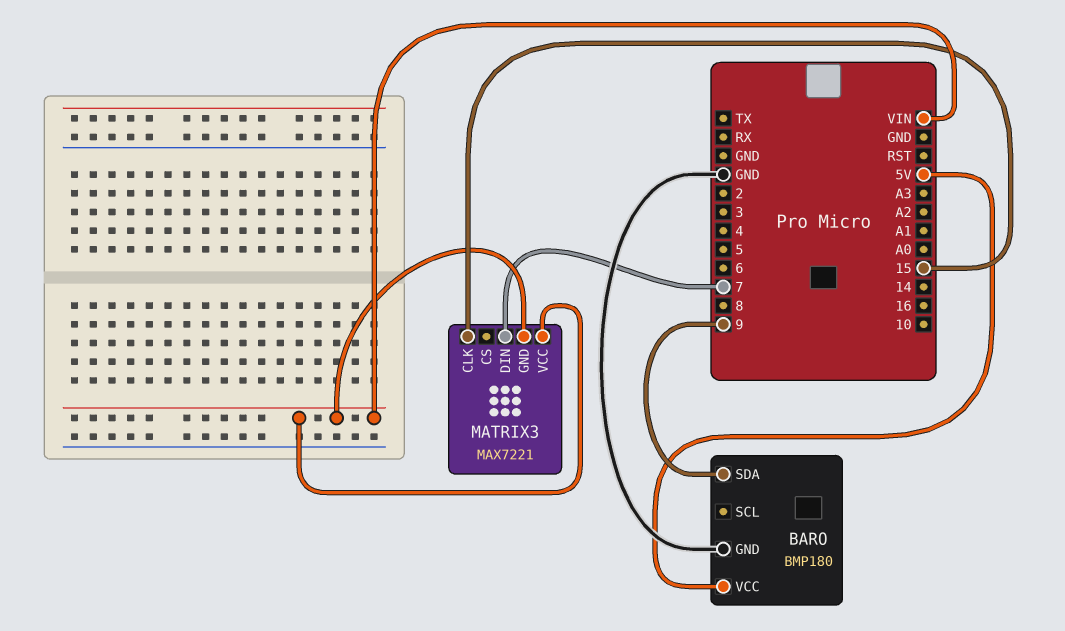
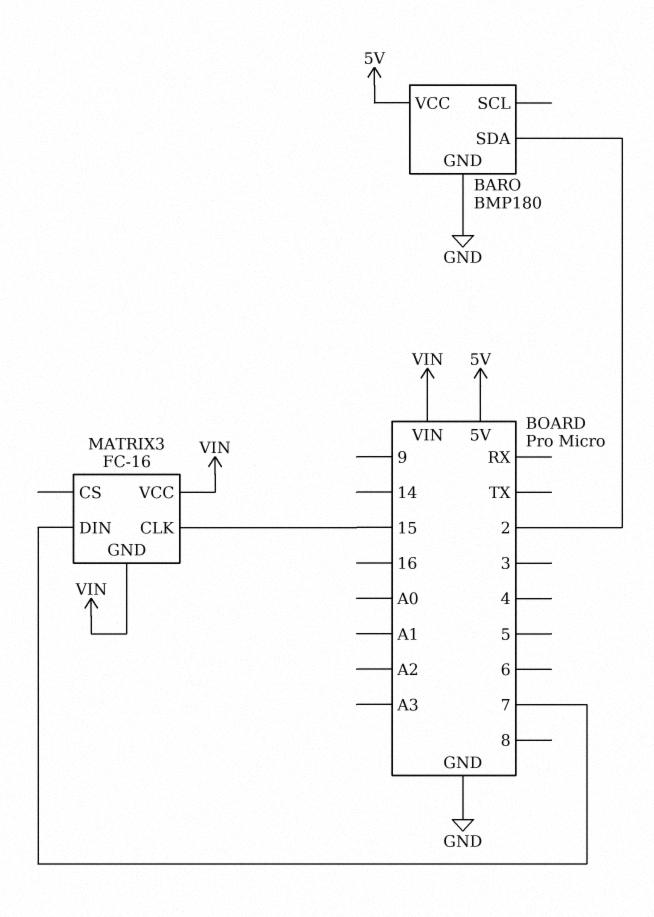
BARO pin SDA: 9 -> 2
MATRIX3: MAX7221 -> FC-16

